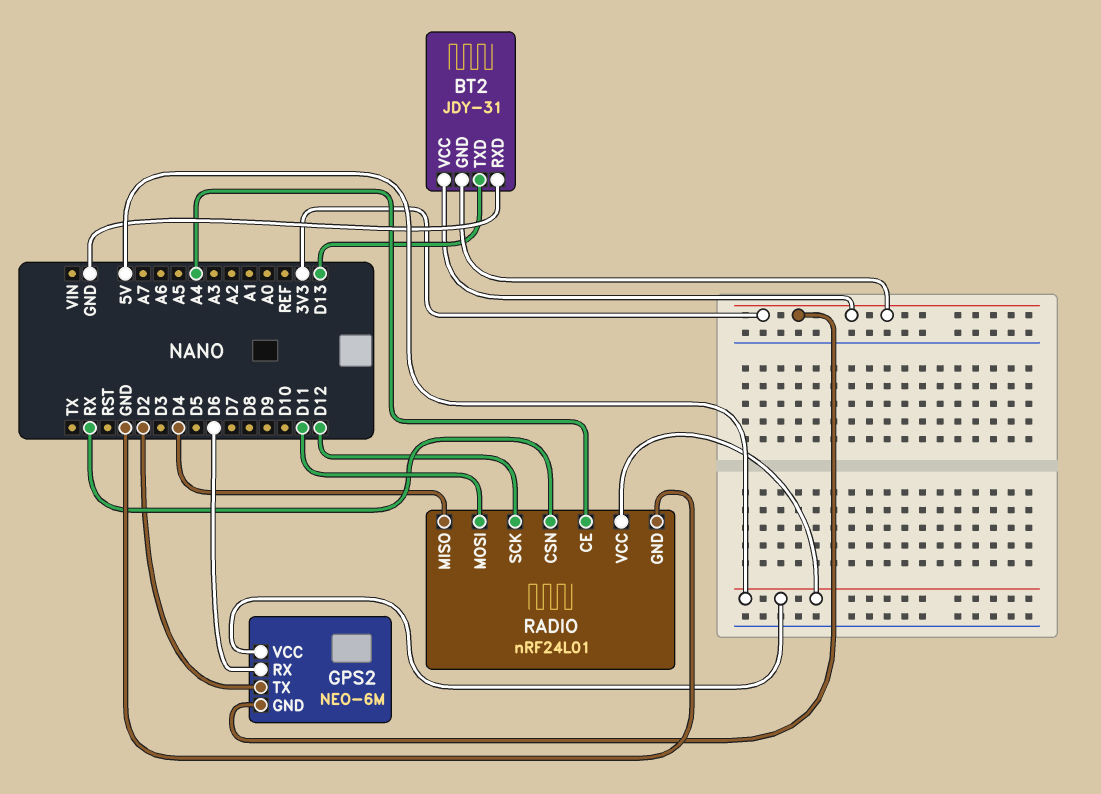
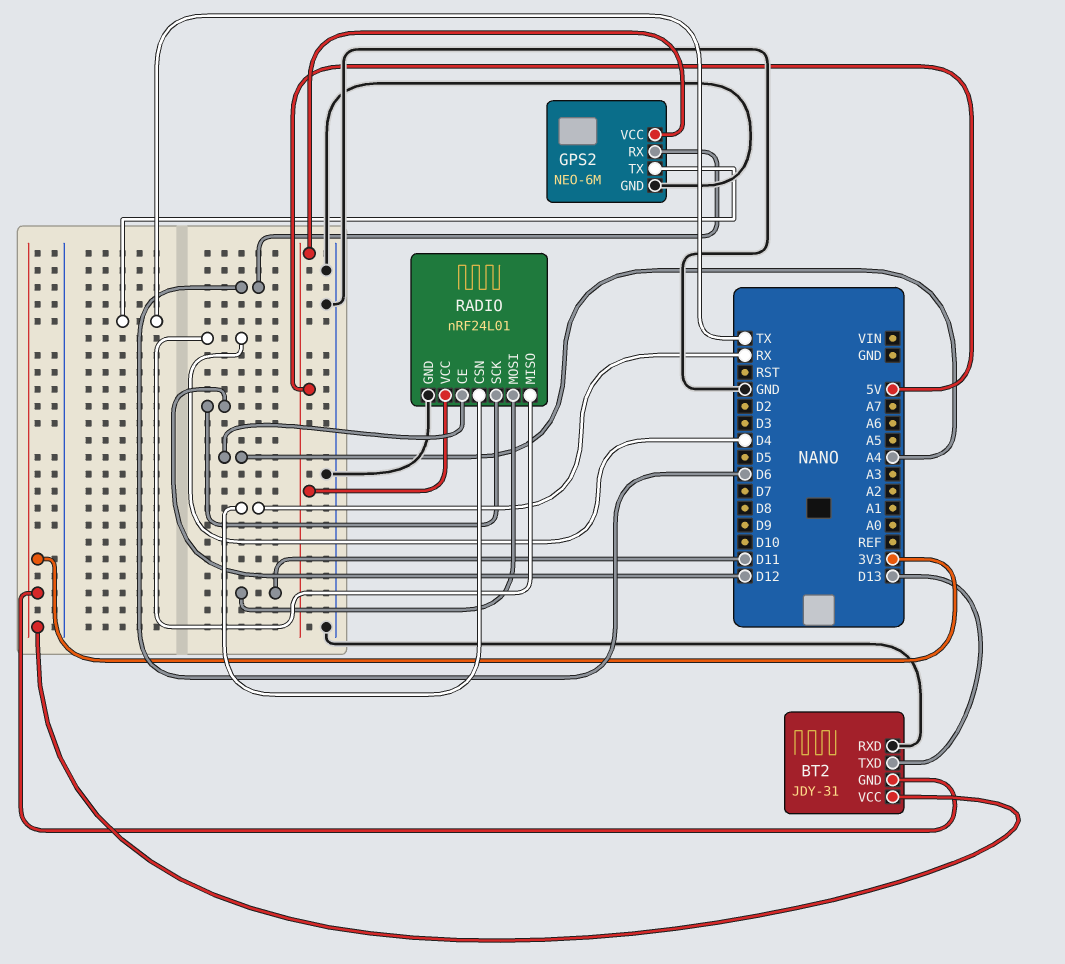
GPS2 pin GND: 3V3 -> GND
GPS2 pin TX: D2 -> TX

